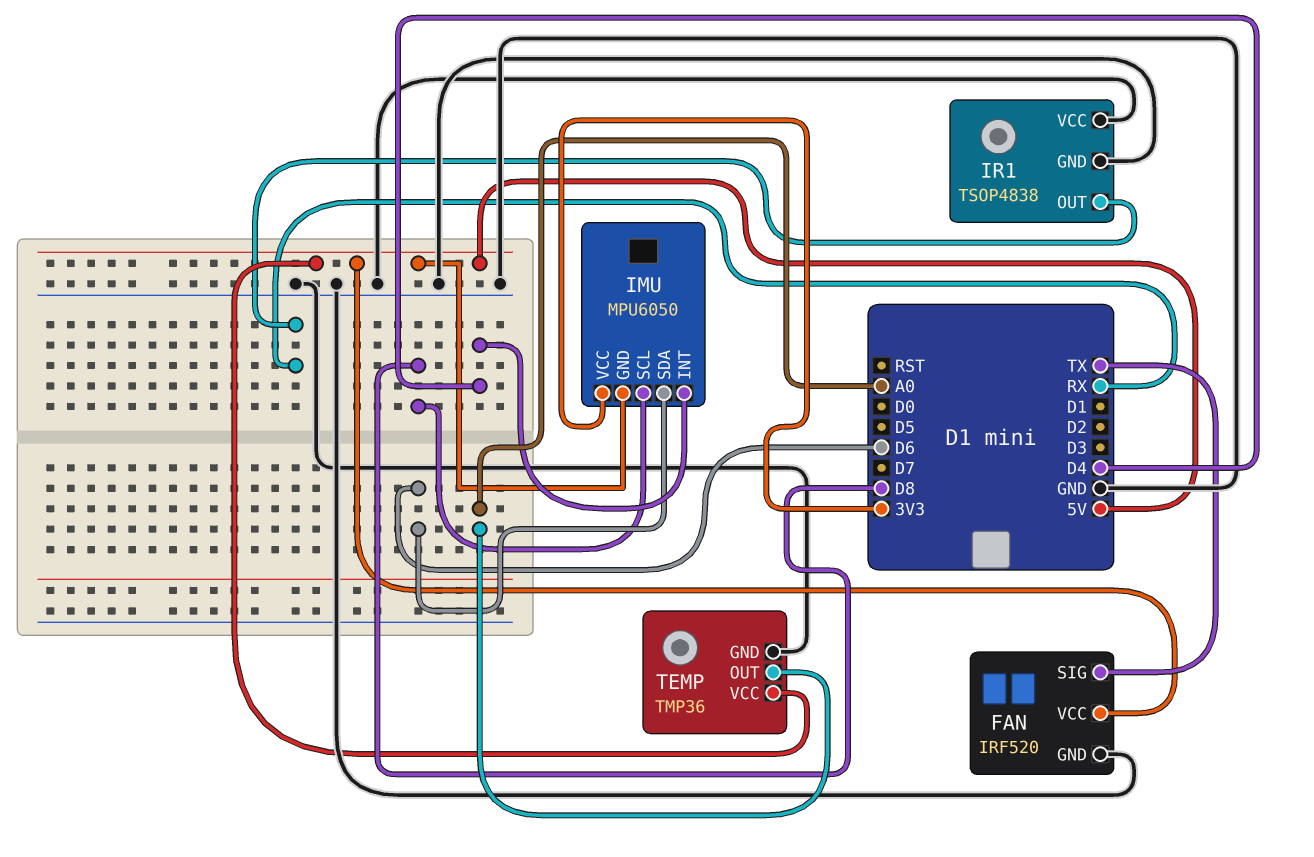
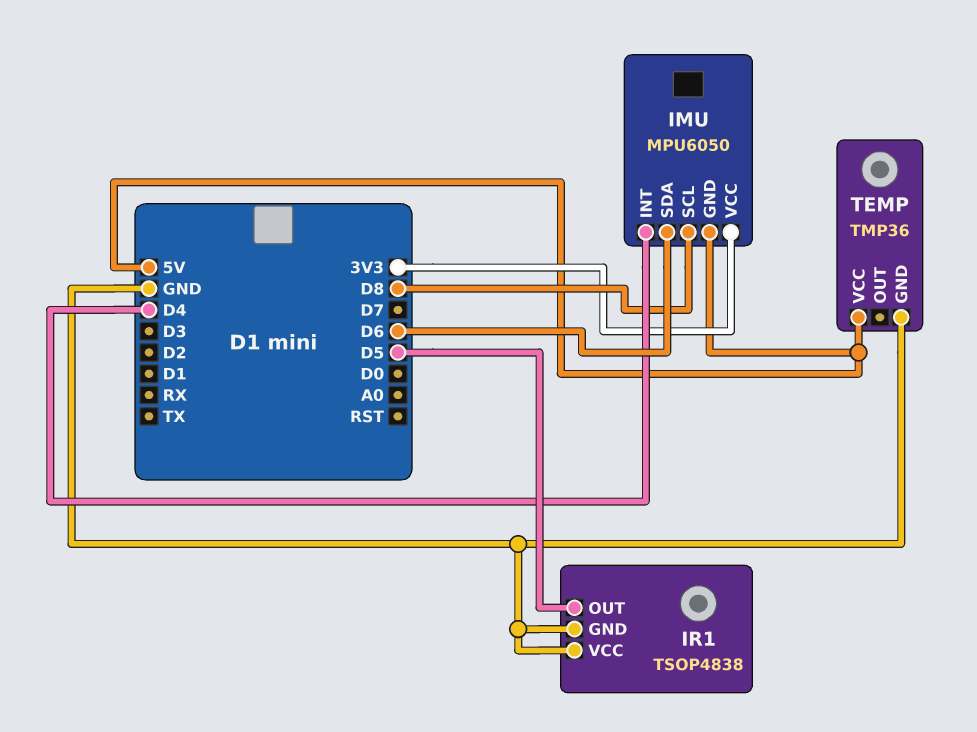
FAN: IRF520 -> none
FAN pin GND: GND -> none
FAN pin SIG: TX -> none
FAN pin VCC: 5V -> none
IR1 pin OUT: RX -> D5
TEMP pin OUT: A0 -> none

